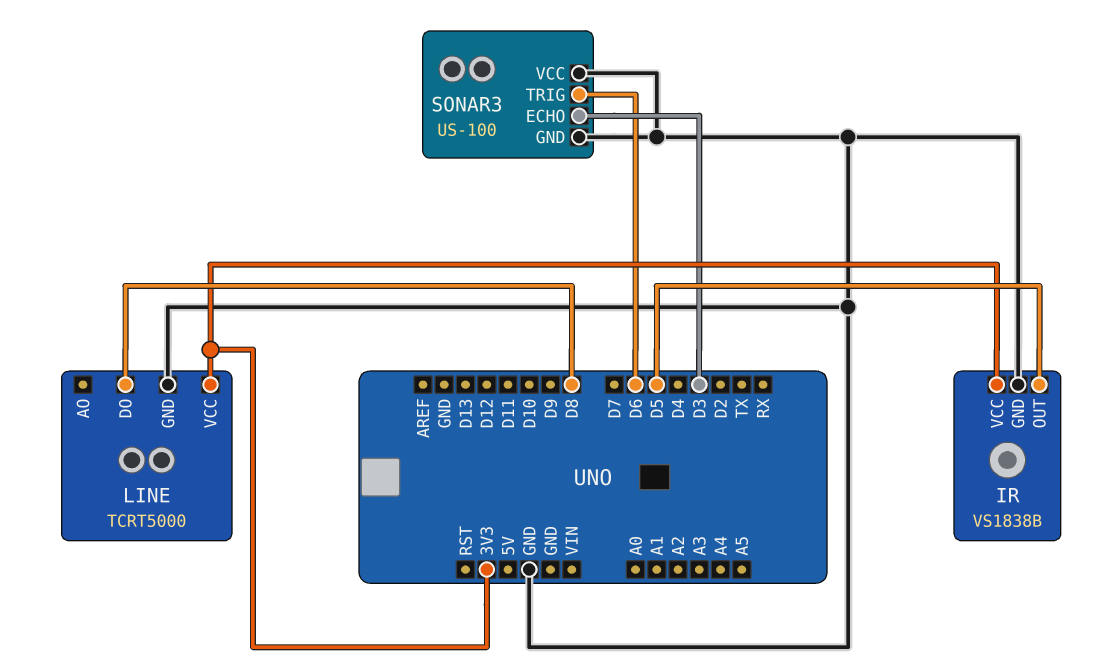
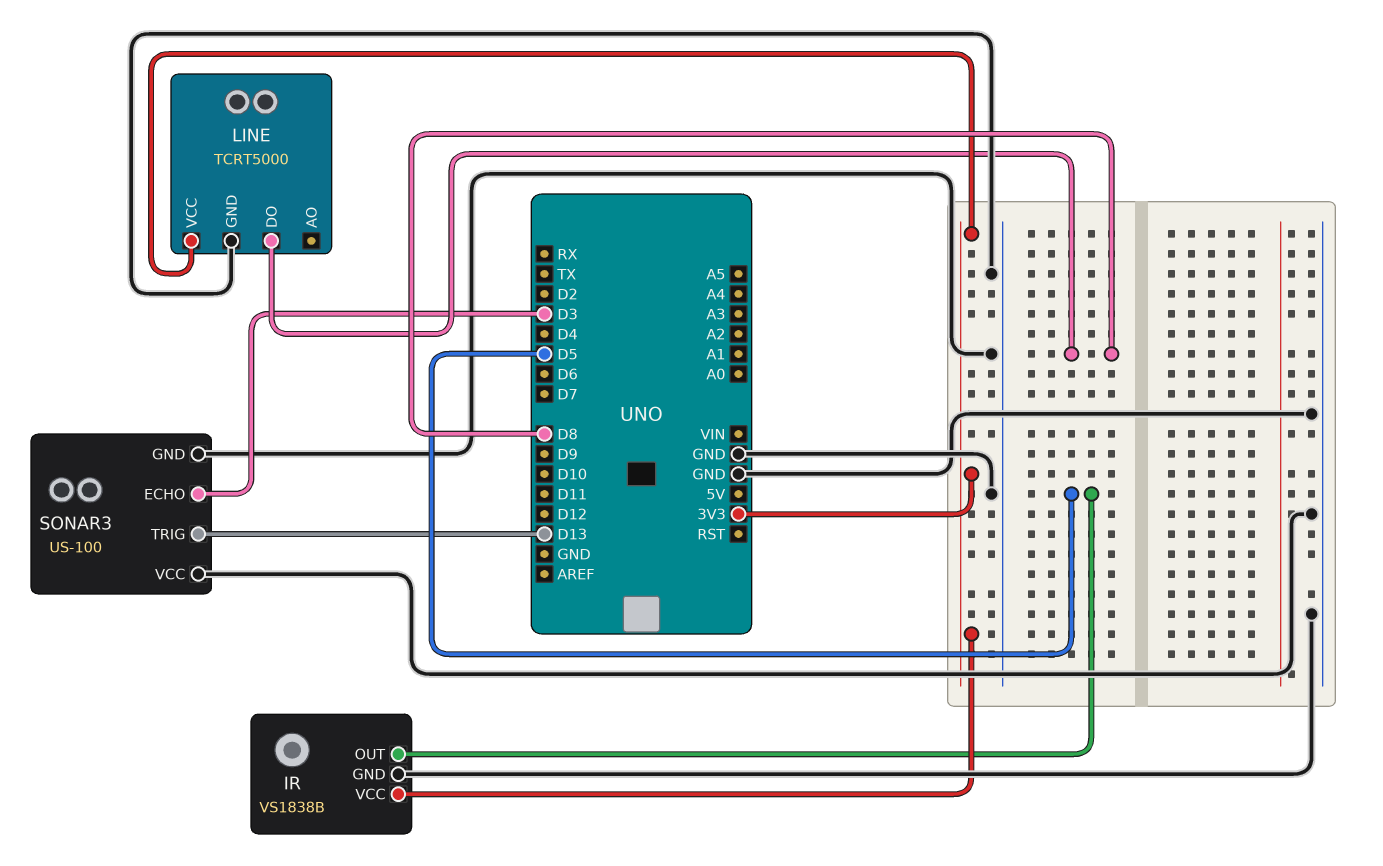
SONAR3 pin TRIG: D6 -> D13

